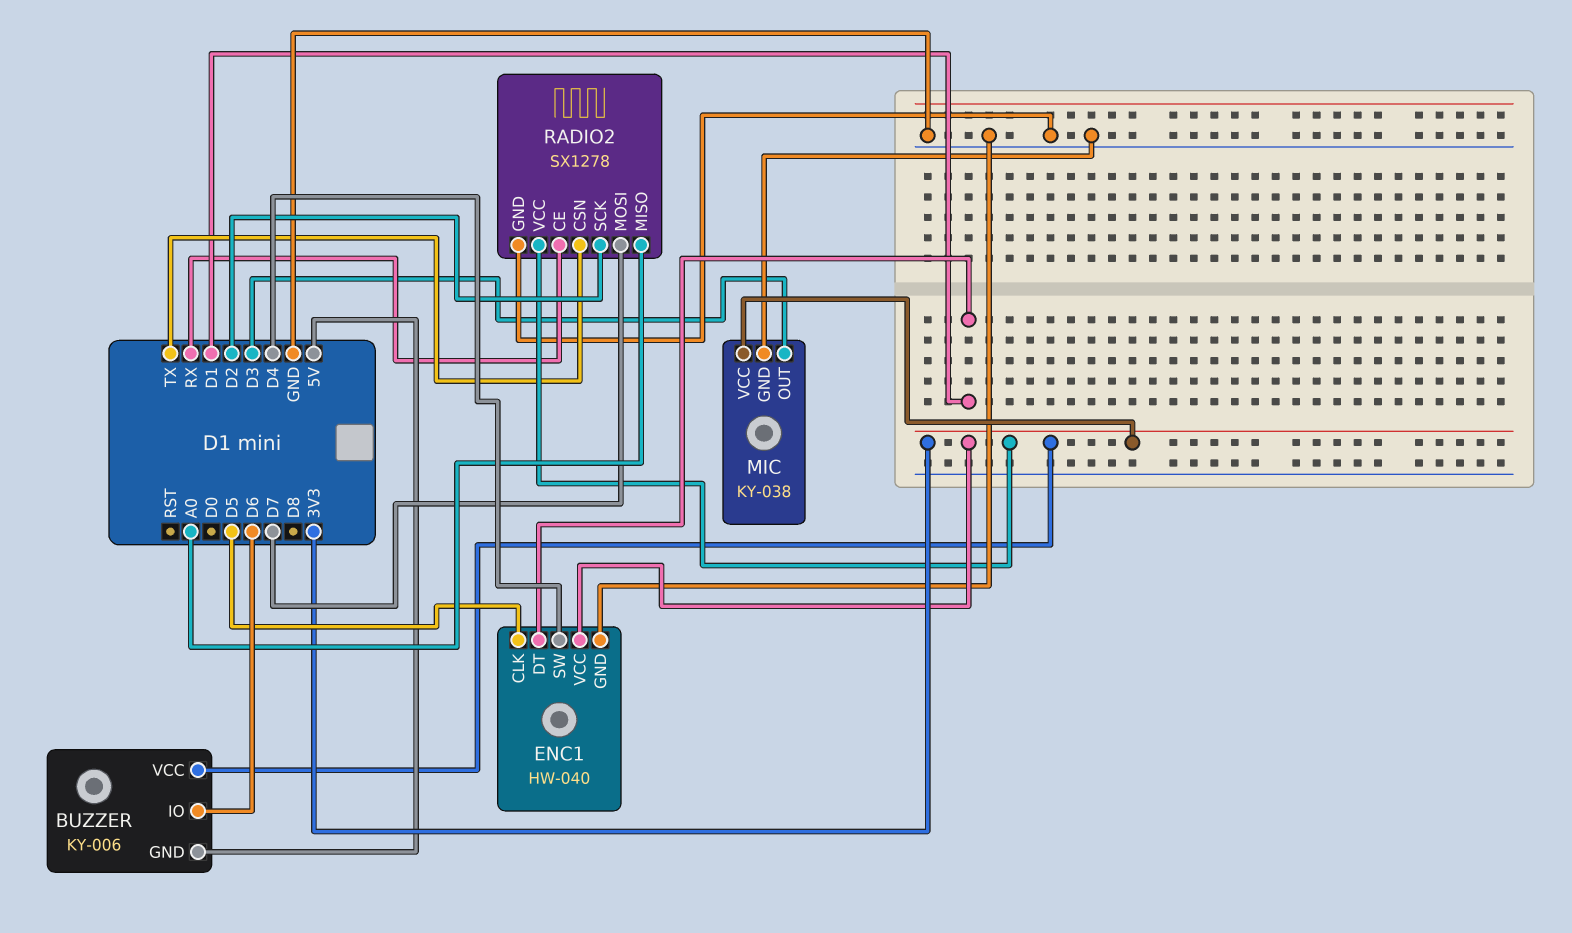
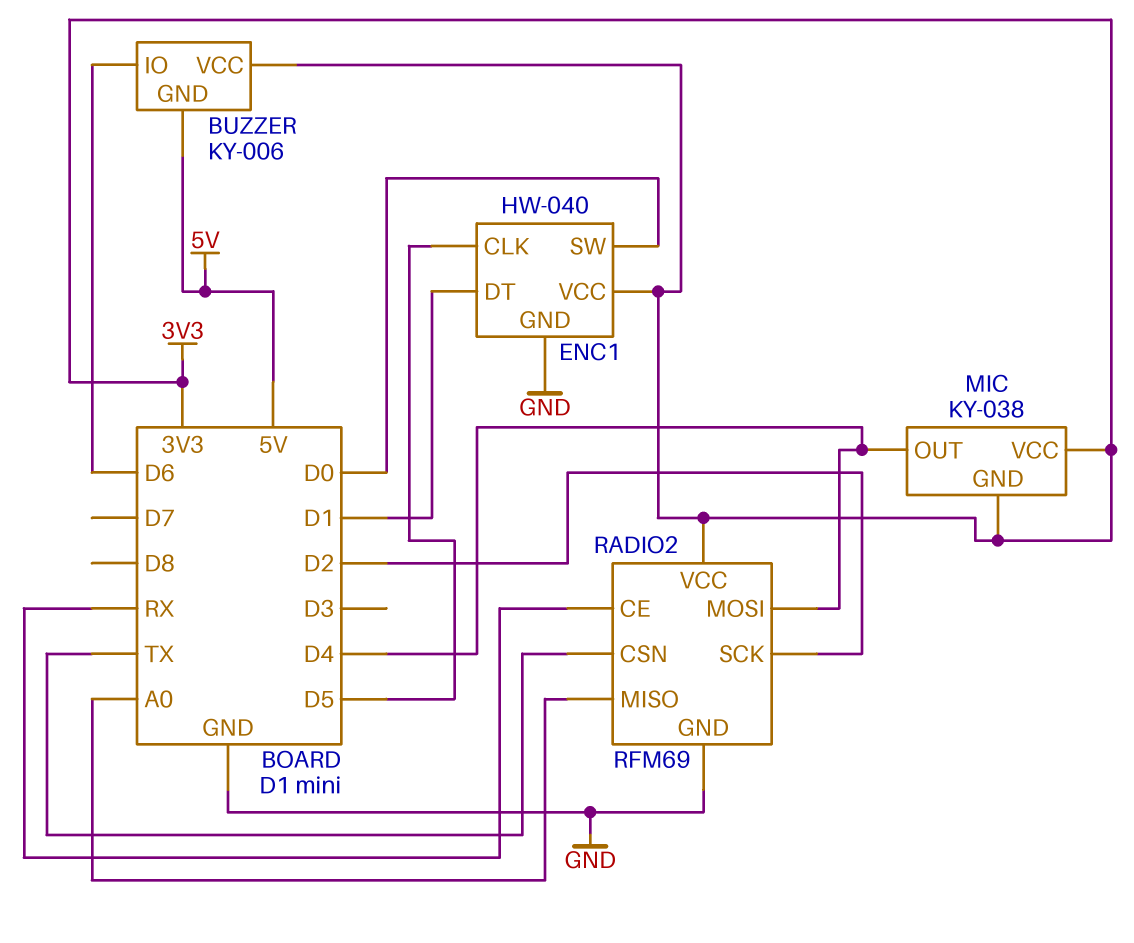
ENC1 pin SW: D4 -> D0
MIC pin GND: GND -> 3V3
MIC pin OUT: D3 -> D4
RADIO2: SX1278 -> RFM69
RADIO2 pin MOSI: D7 -> D4

